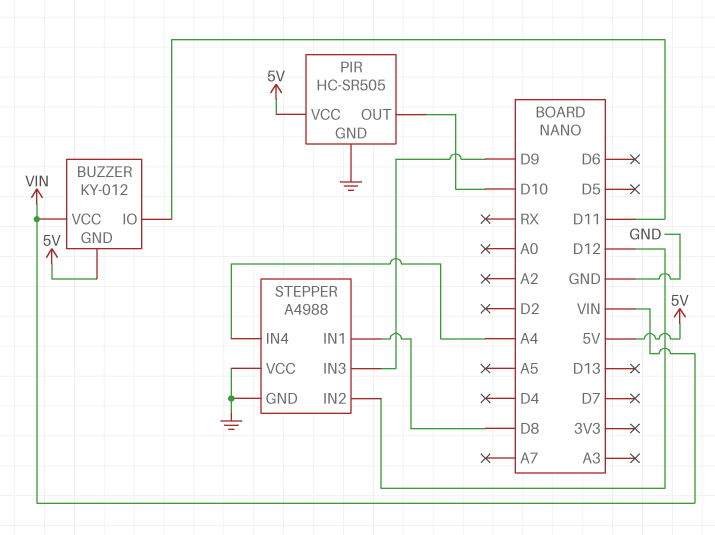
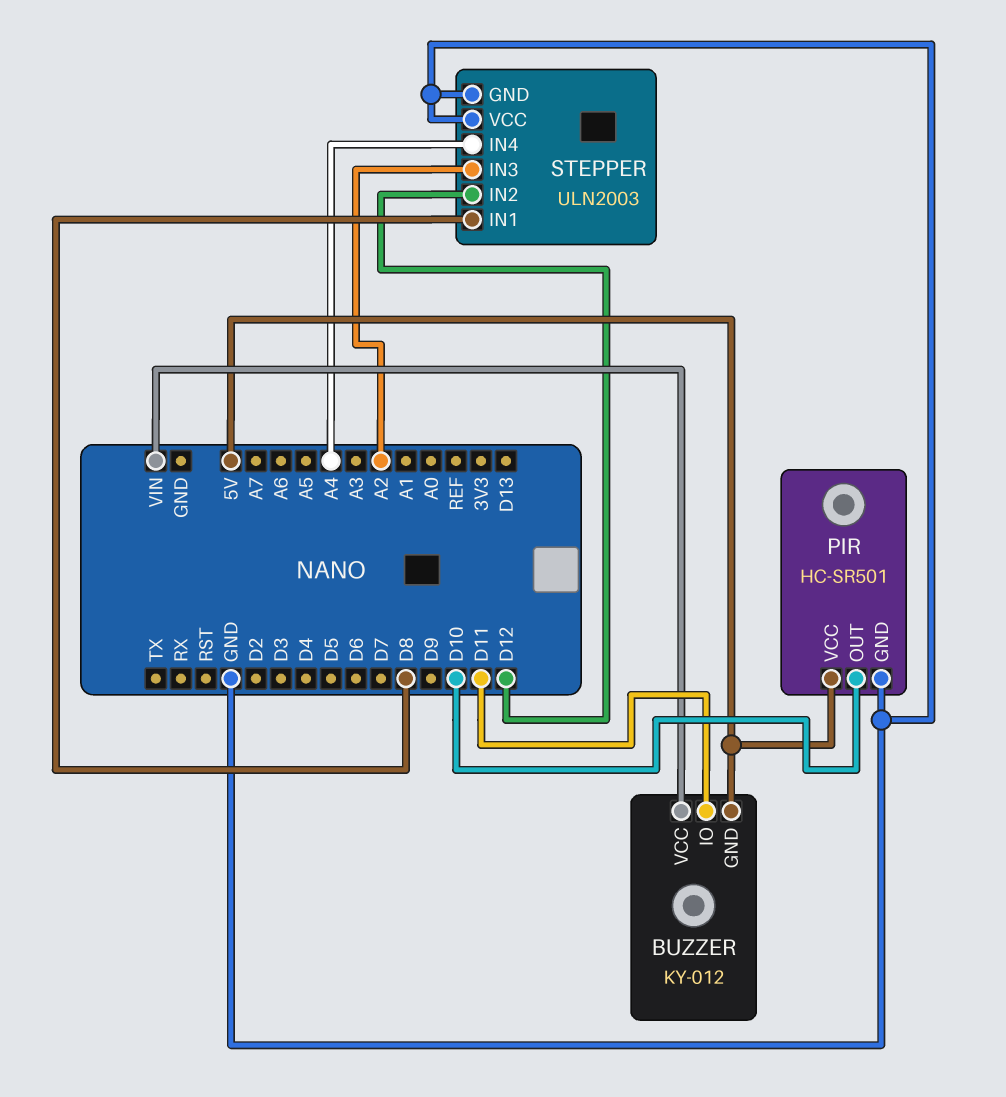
PIR: HC-SR505 -> HC-SR501
STEPPER: A4988 -> ULN2003
STEPPER pin IN3: D9 -> A2

